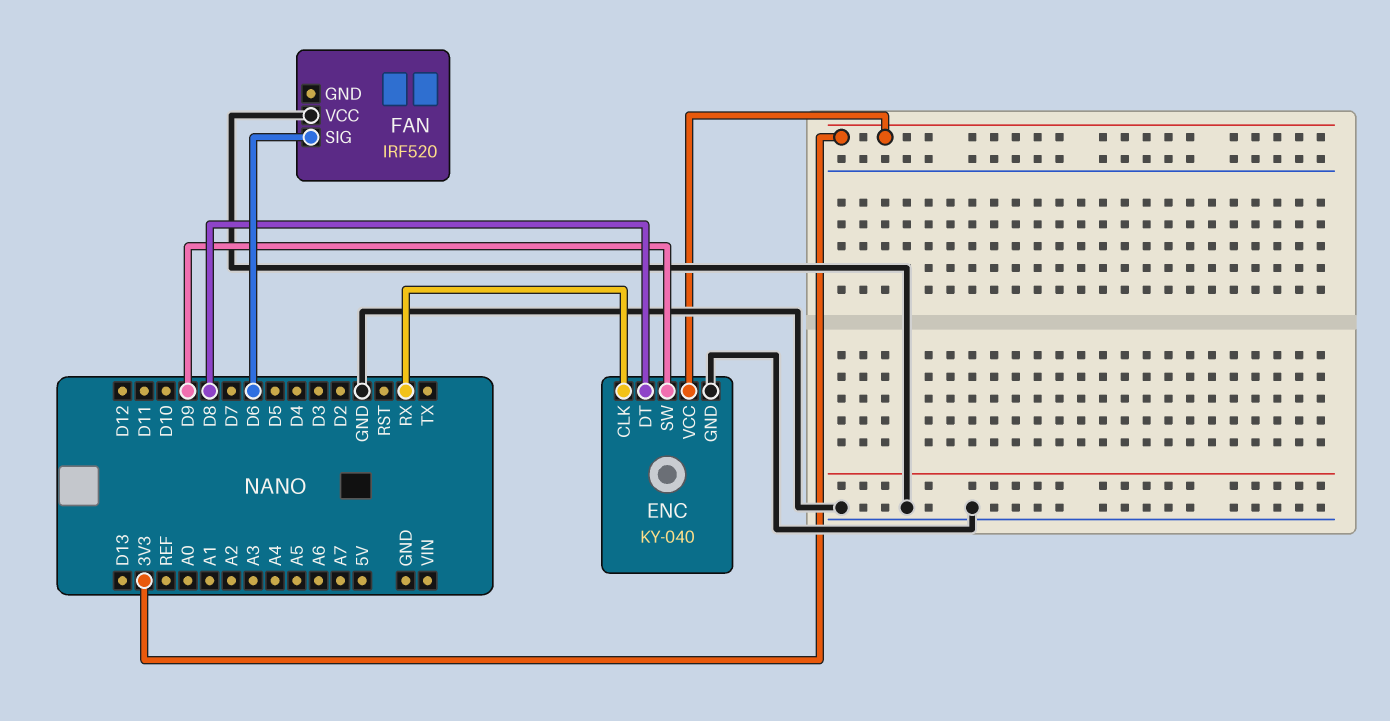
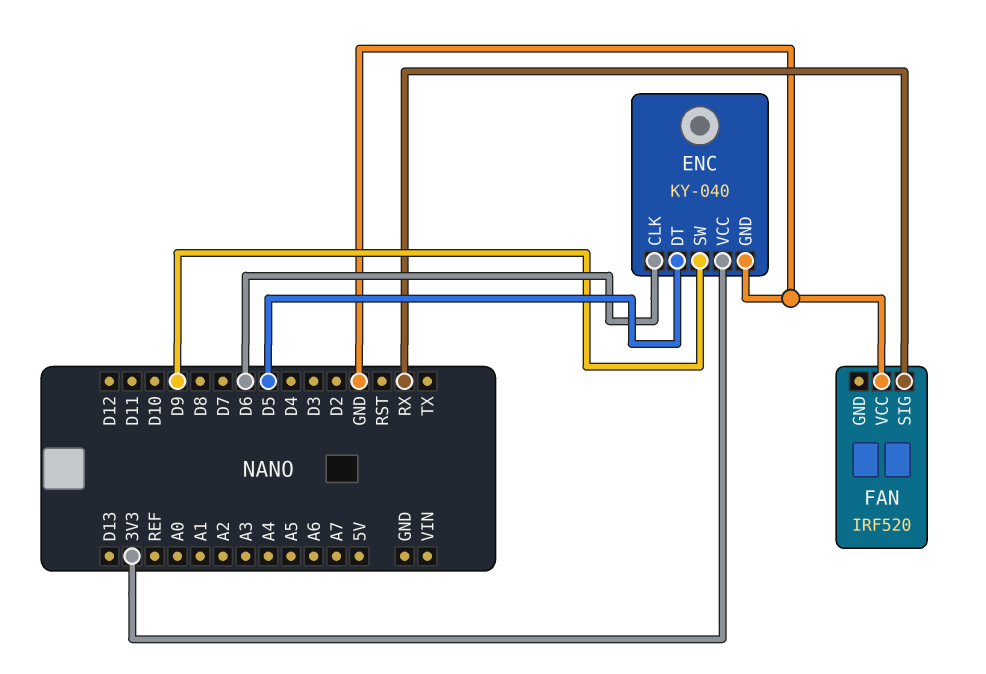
ENC pin CLK: RX -> D6
ENC pin DT: D8 -> D5
FAN pin SIG: D6 -> RX

